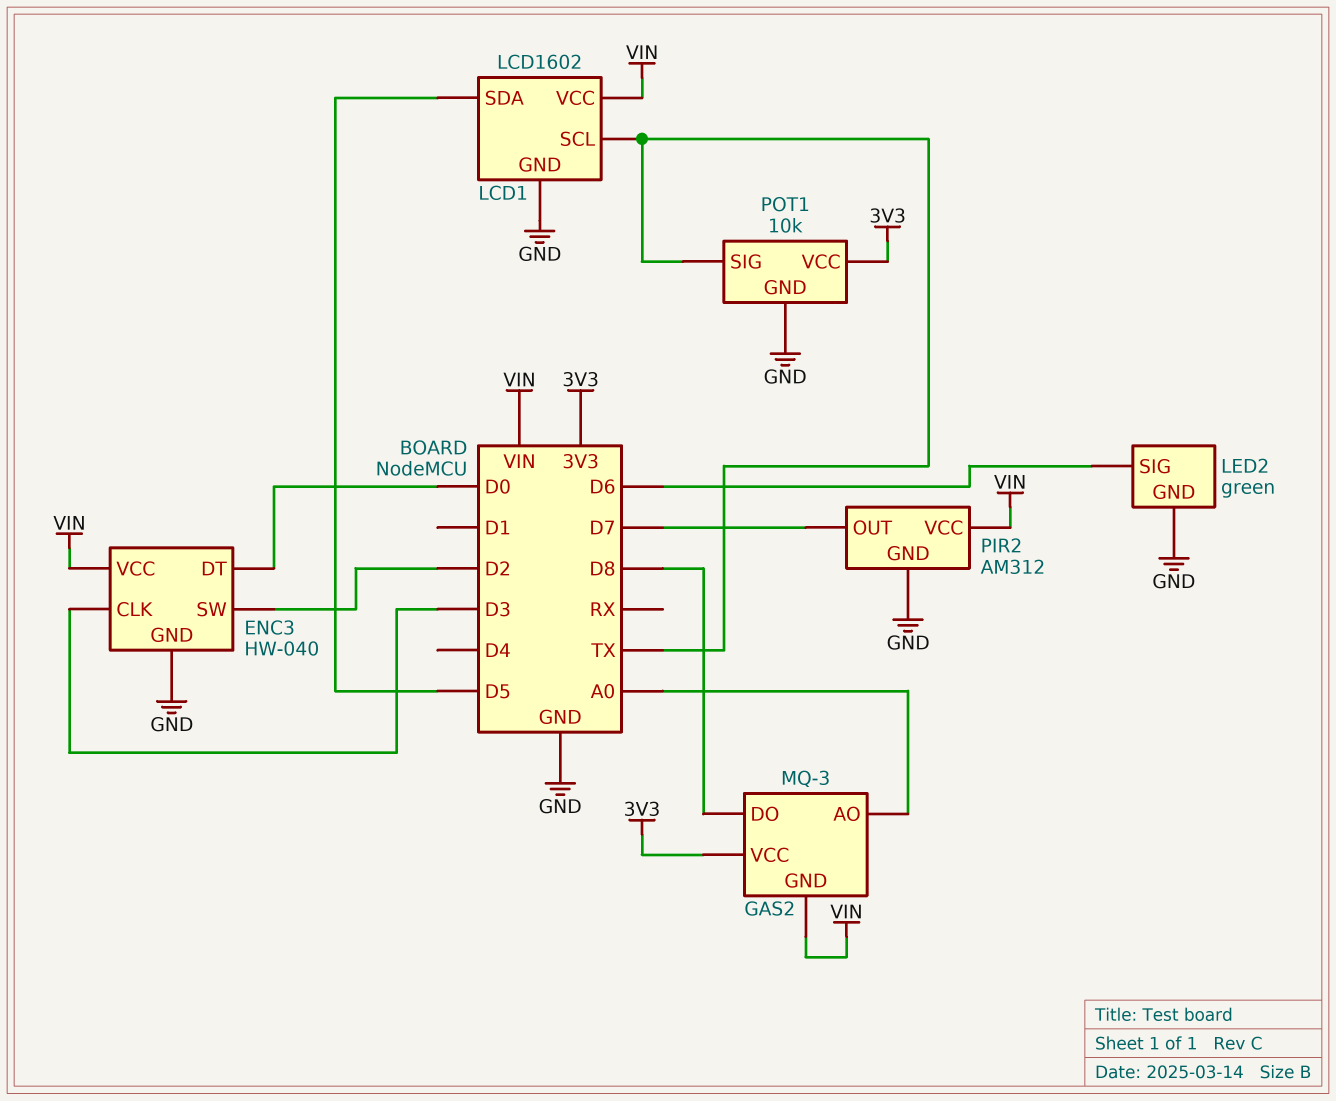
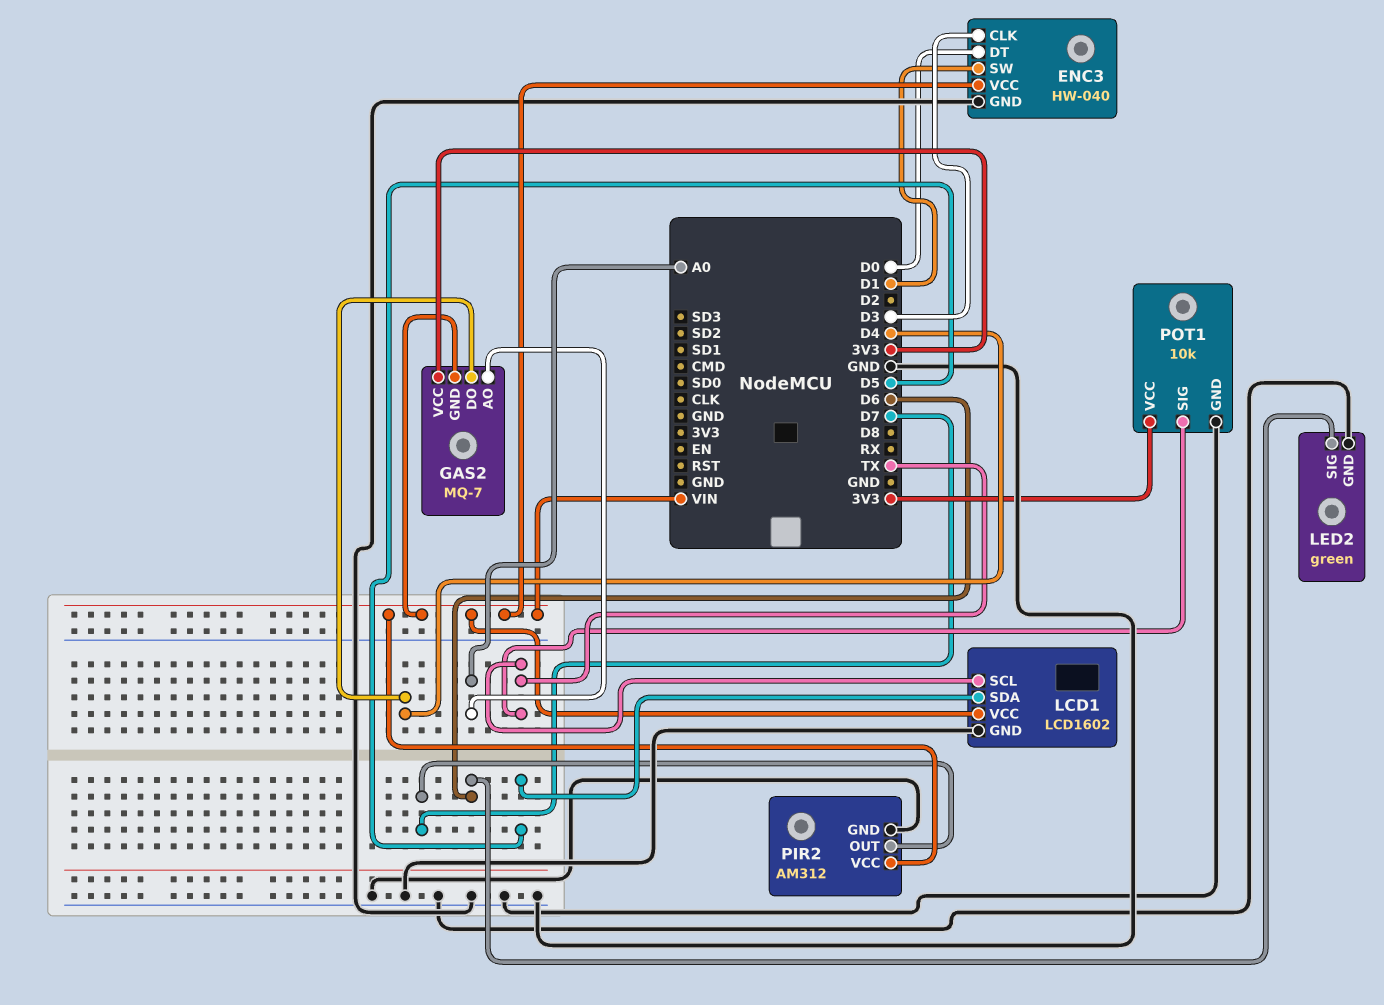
ENC3 pin SW: D2 -> D1
GAS2: MQ-3 -> MQ-7
GAS2 pin DO: D8 -> D4

